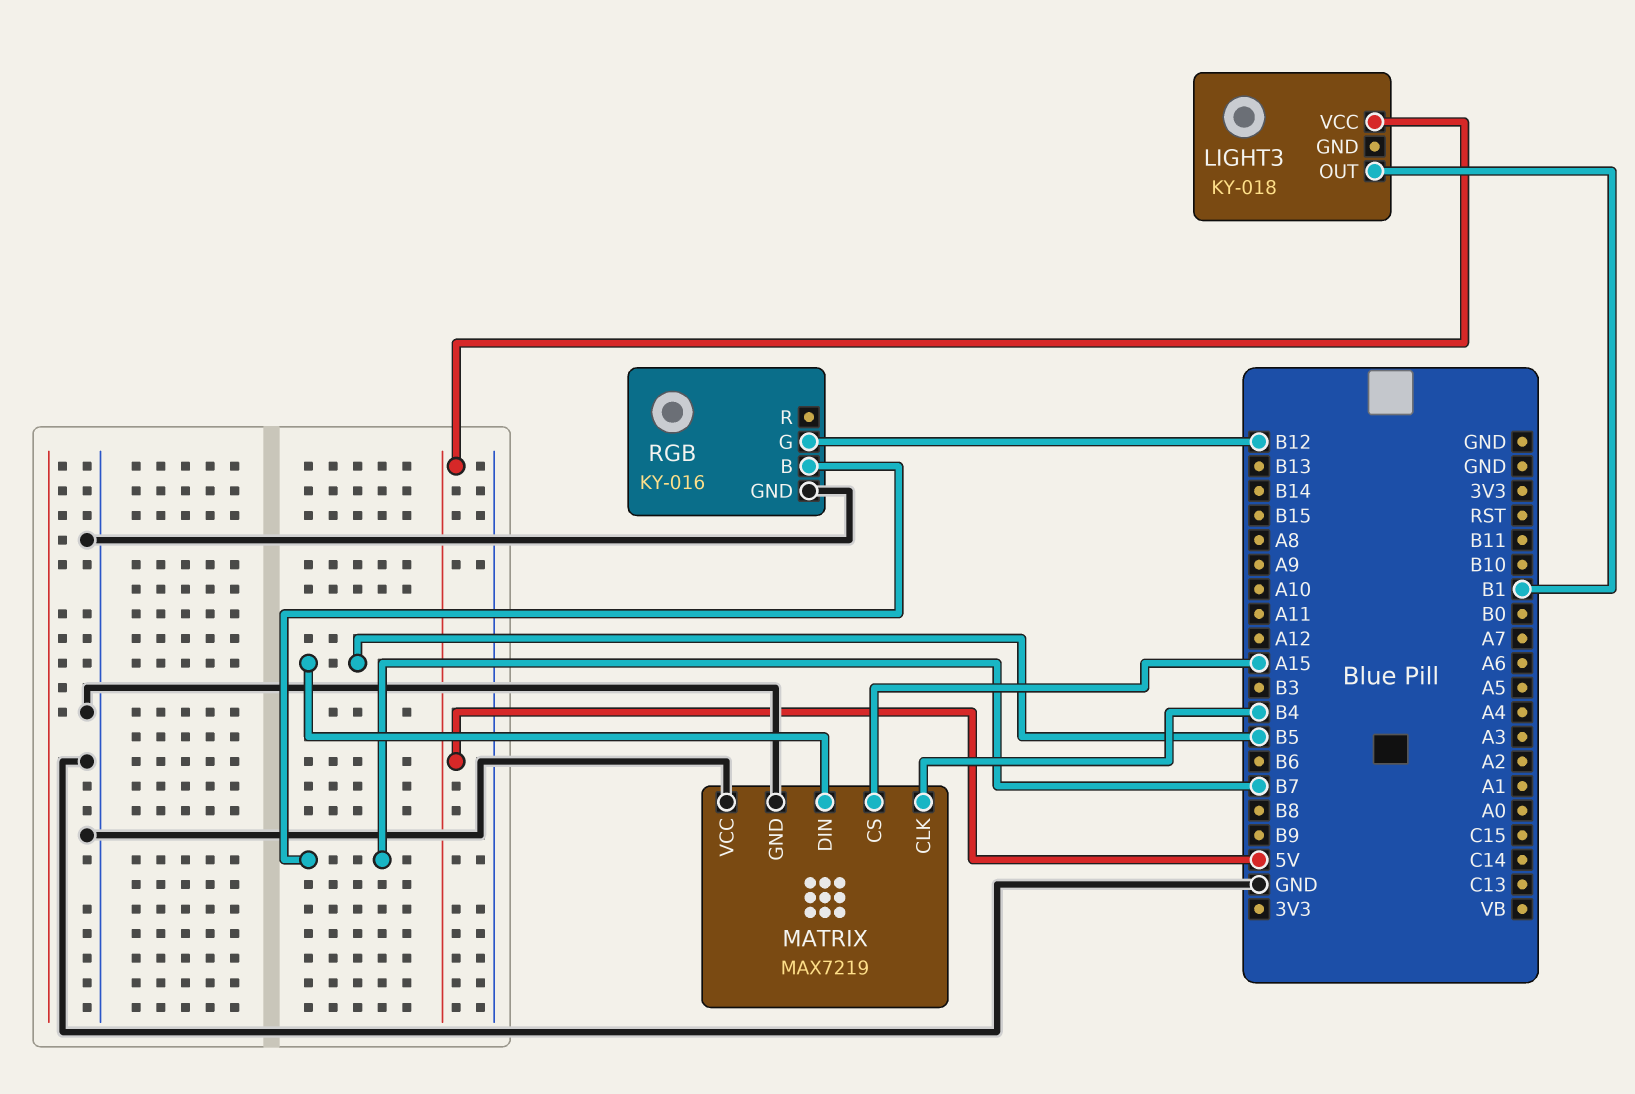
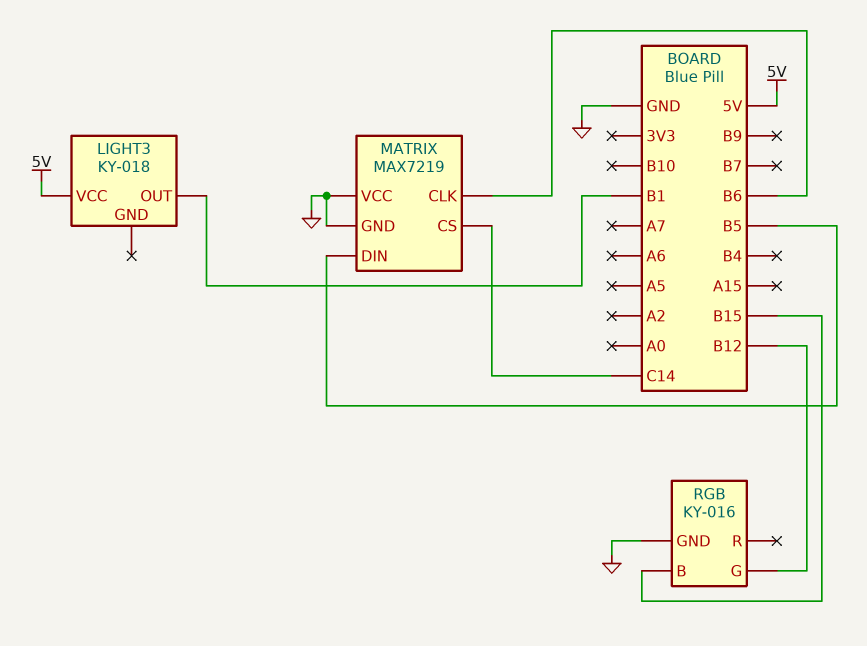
MATRIX pin CLK: B4 -> B6
MATRIX pin CS: A15 -> C14
RGB pin B: B7 -> B15

